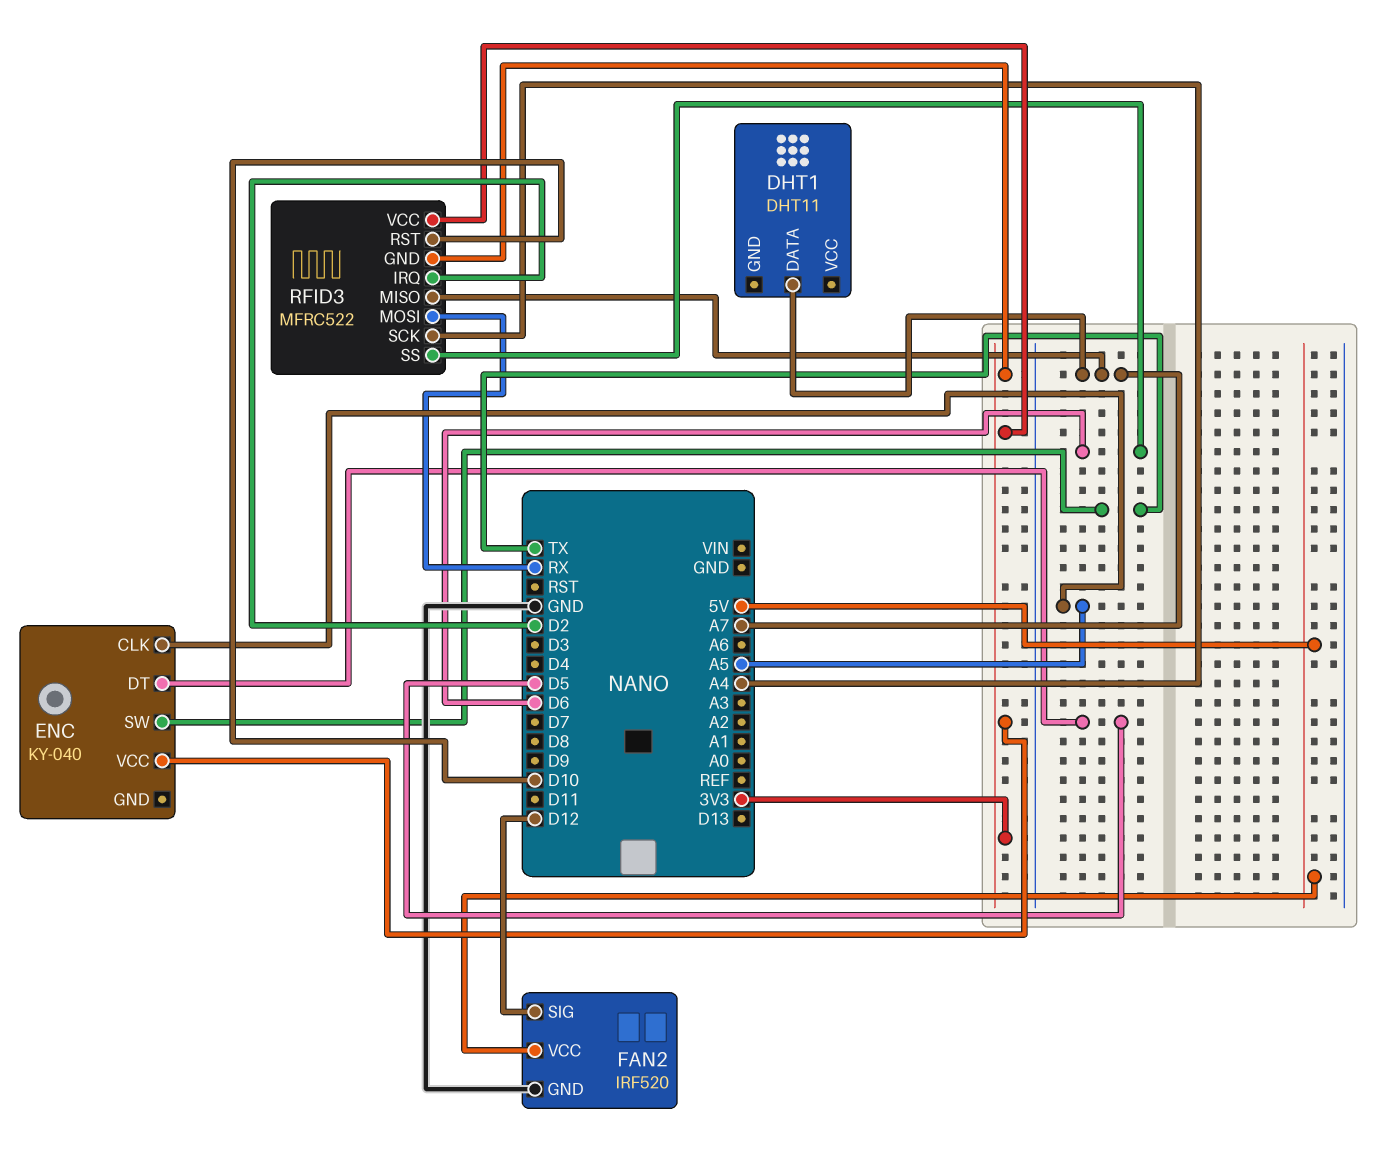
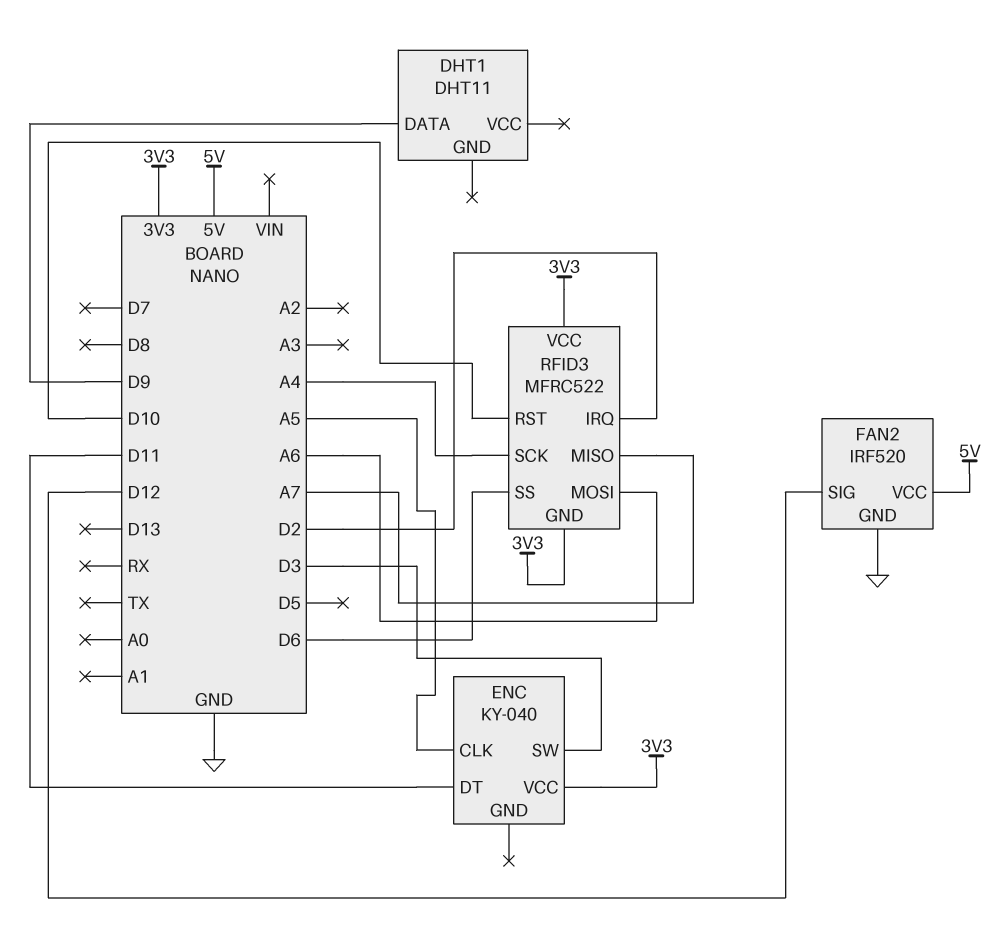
DHT1 pin DATA: A7 -> D9
ENC pin DT: D5 -> D11
ENC pin SW: TX -> D3
RFID3 pin MOSI: RX -> A6

